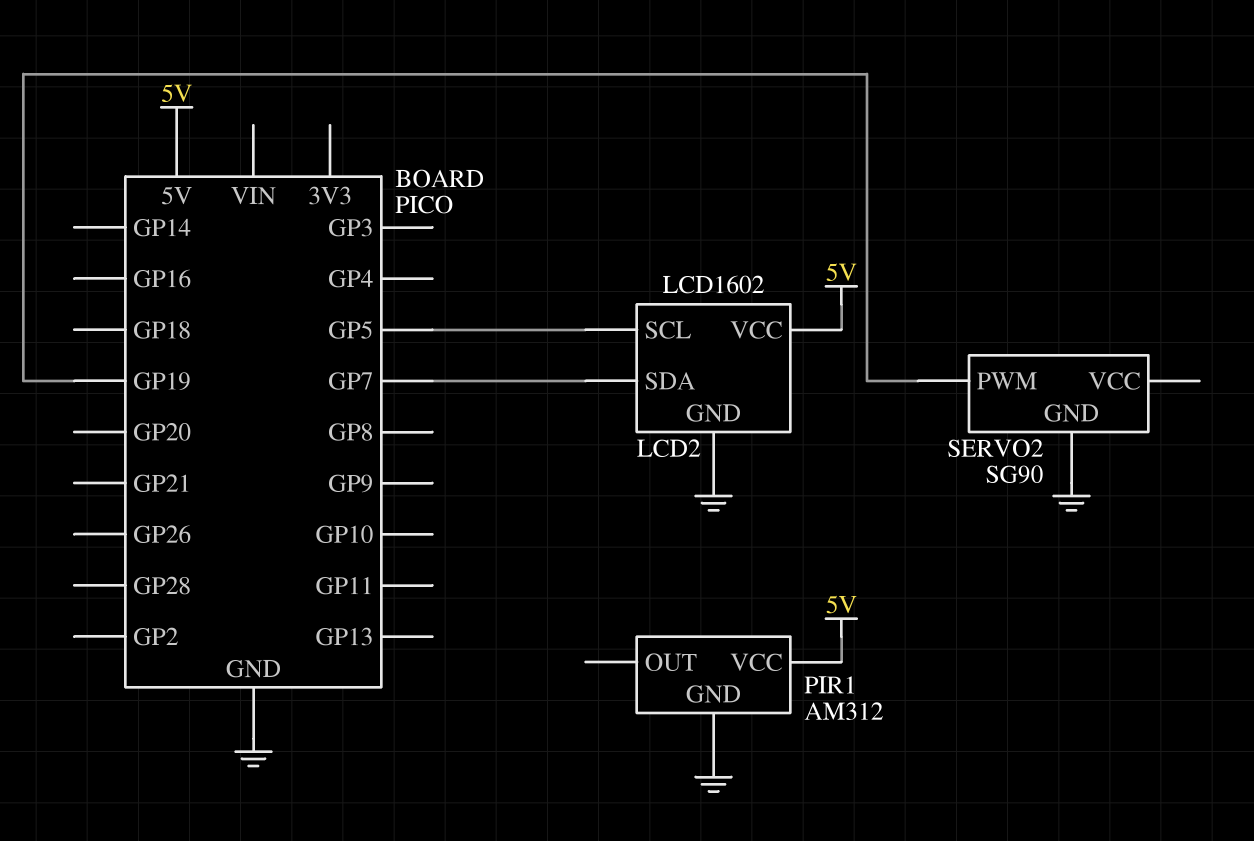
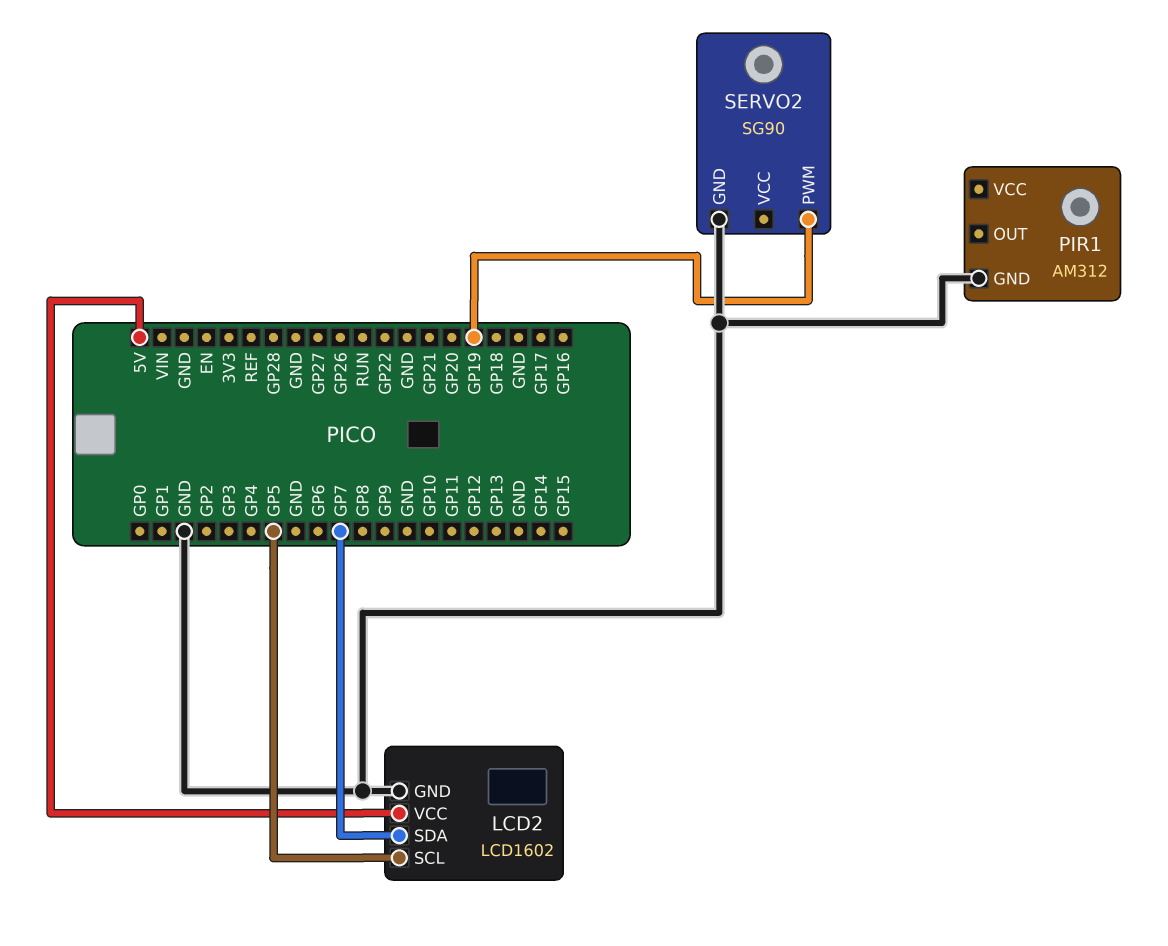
PIR1 pin VCC: 5V -> none

